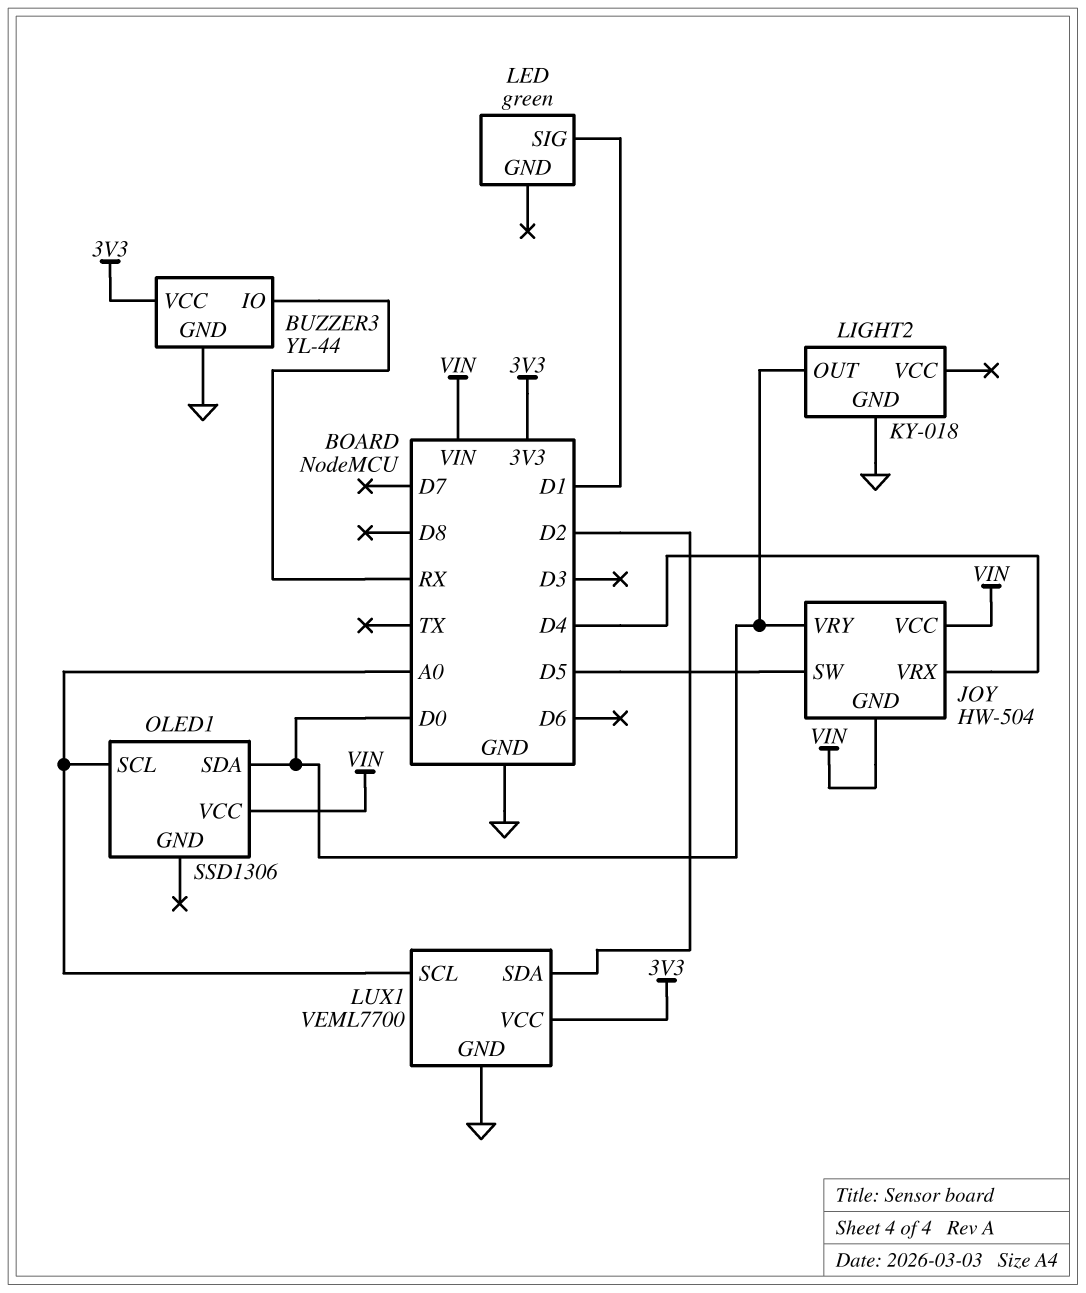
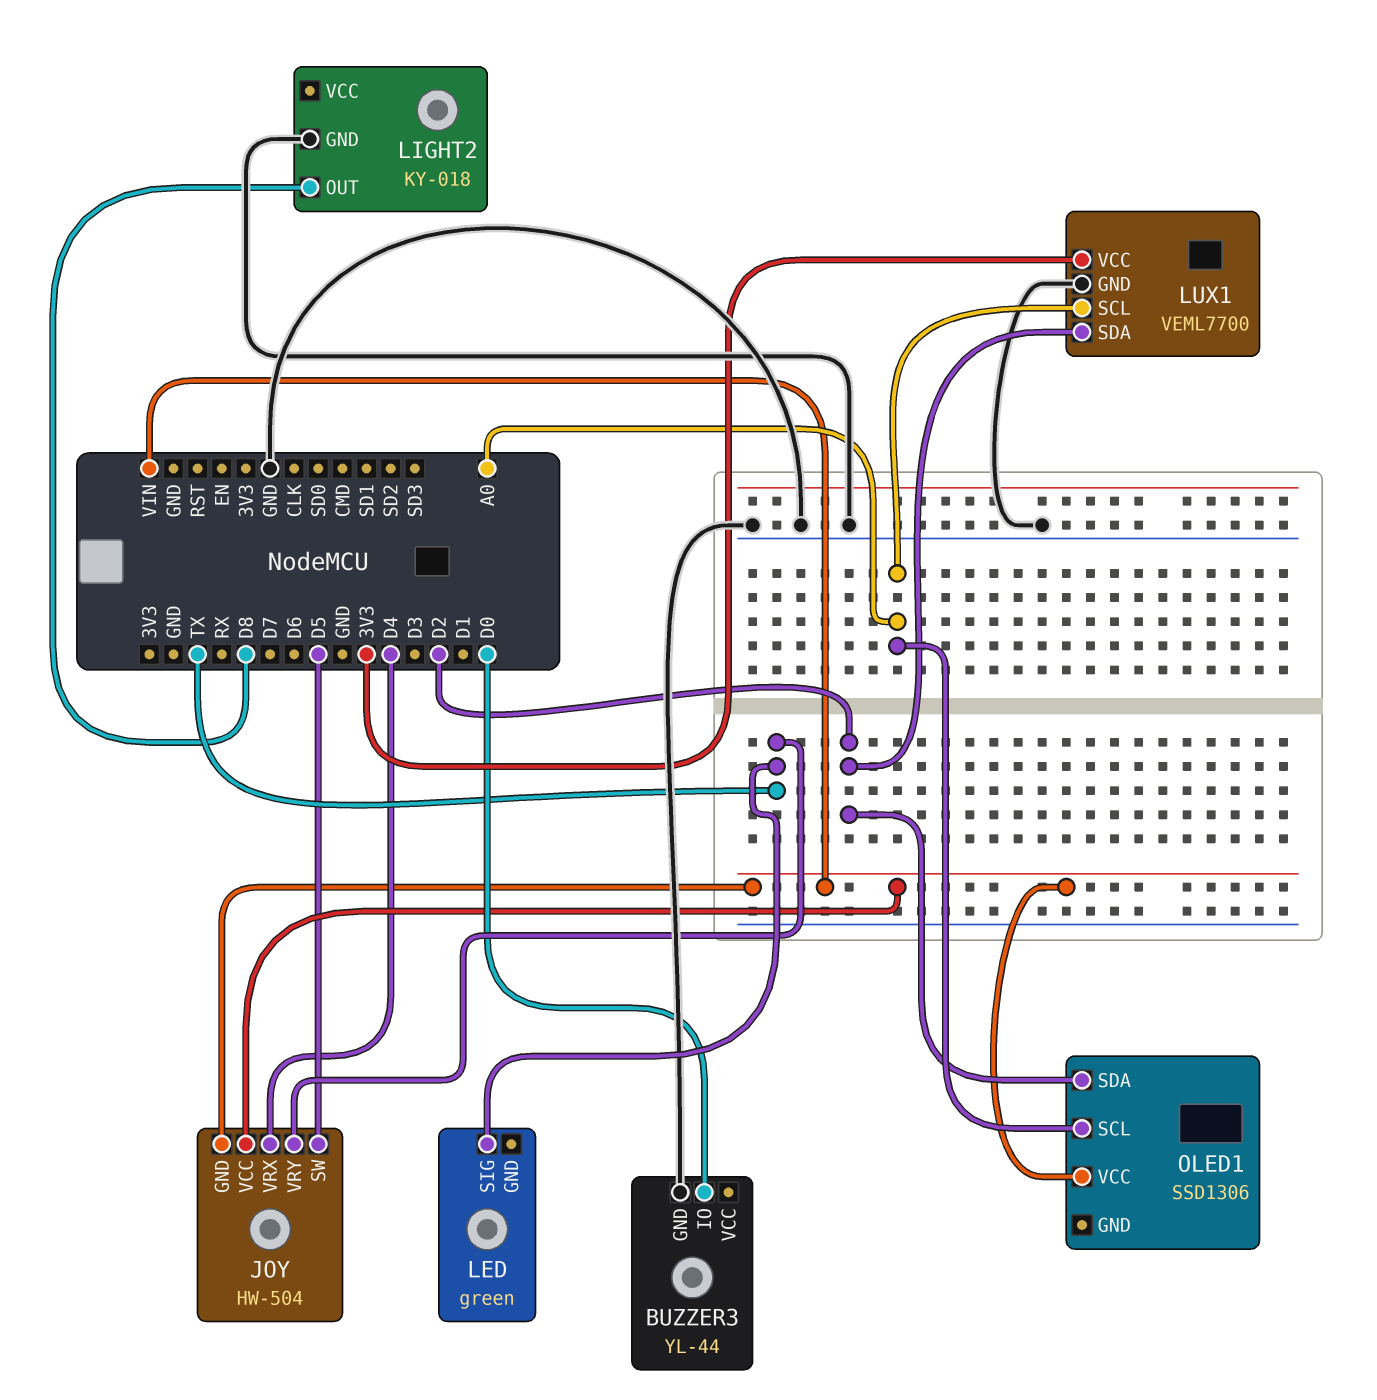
BUZZER3 pin IO: RX -> D0
BUZZER3 pin VCC: 3V3 -> none
JOY pin VRY: D0 -> TX
LED pin SIG: D1 -> TX
LIGHT2 pin OUT: D0 -> D8
OLED1 pin SDA: D0 -> D2

